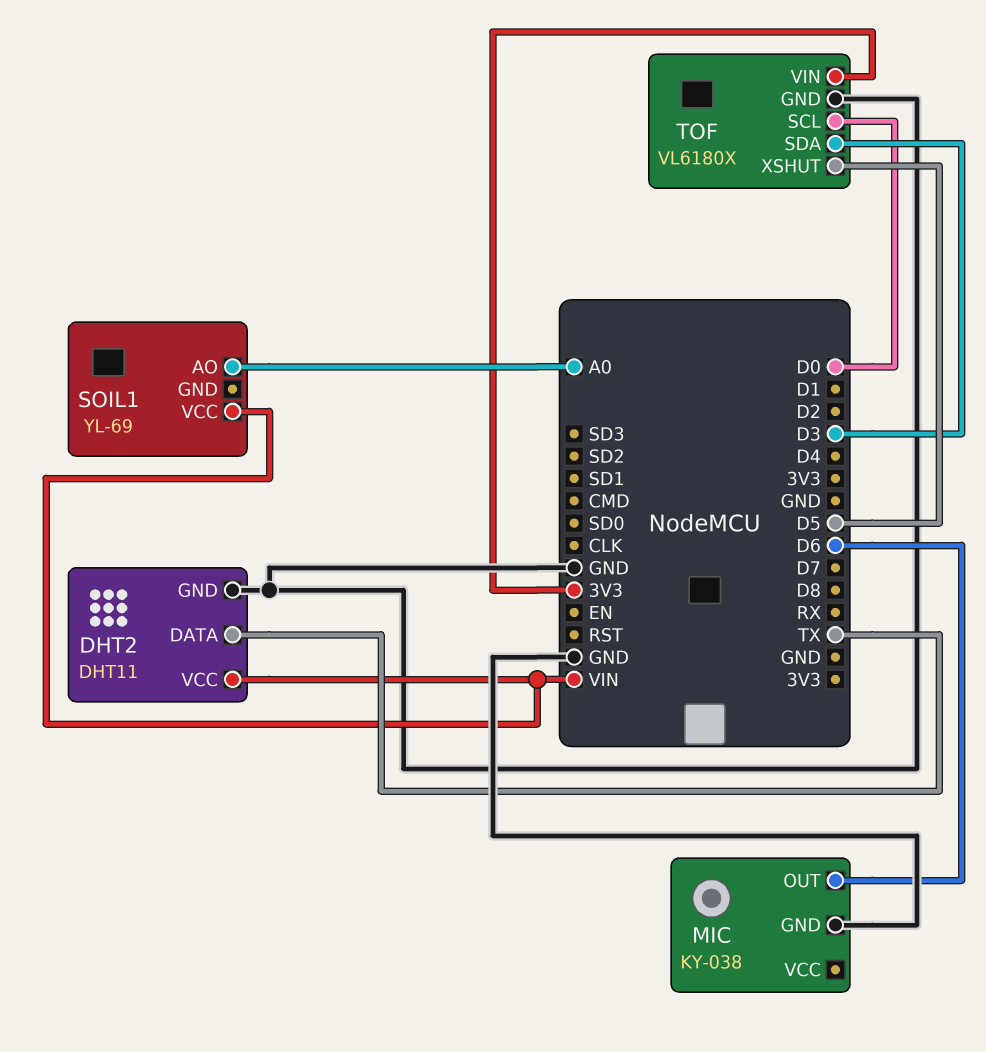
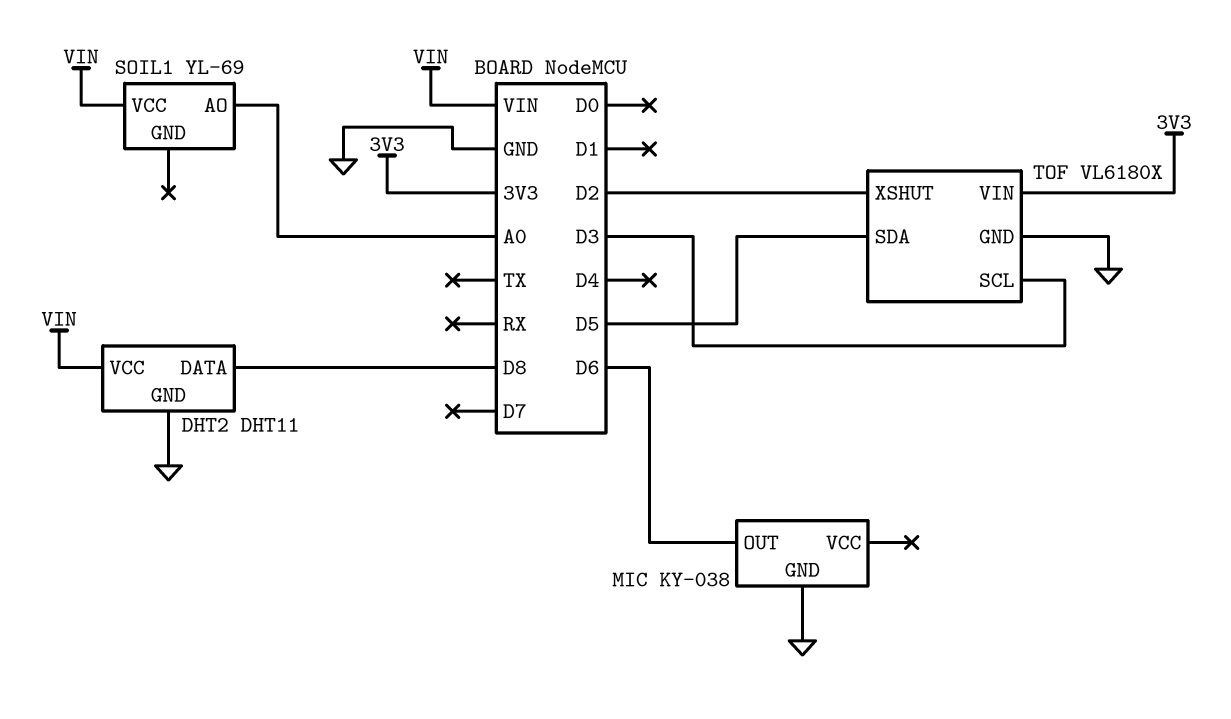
DHT2 pin DATA: TX -> D8
TOF pin SCL: D0 -> D3
TOF pin SDA: D3 -> D5
TOF pin XSHUT: D5 -> D2

